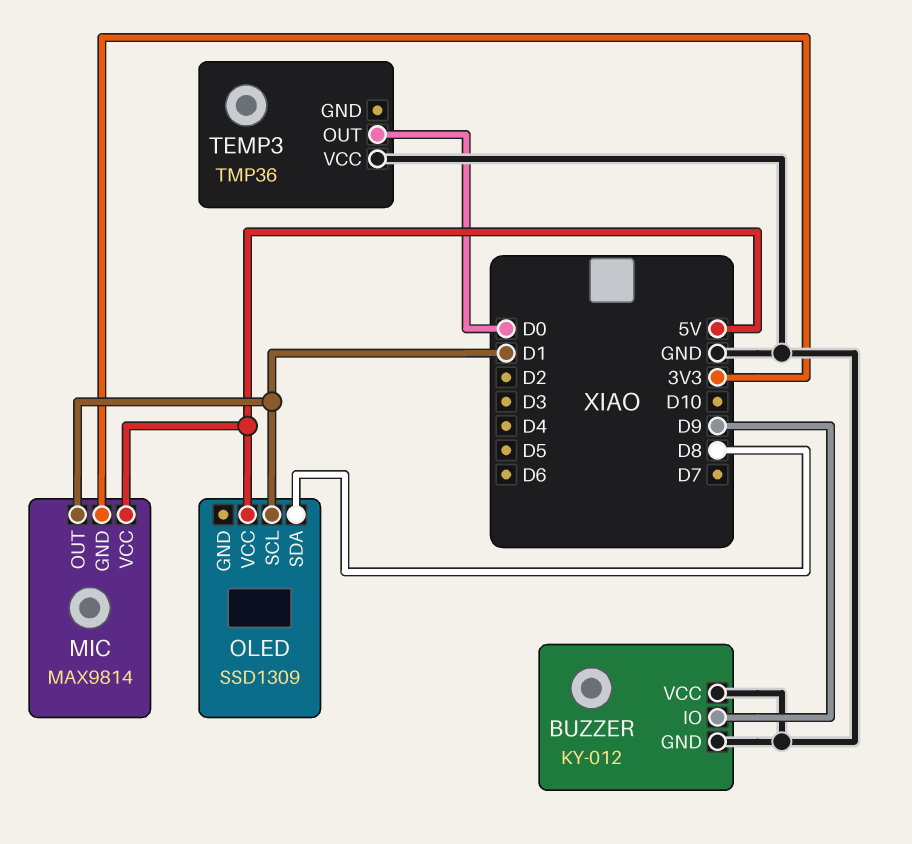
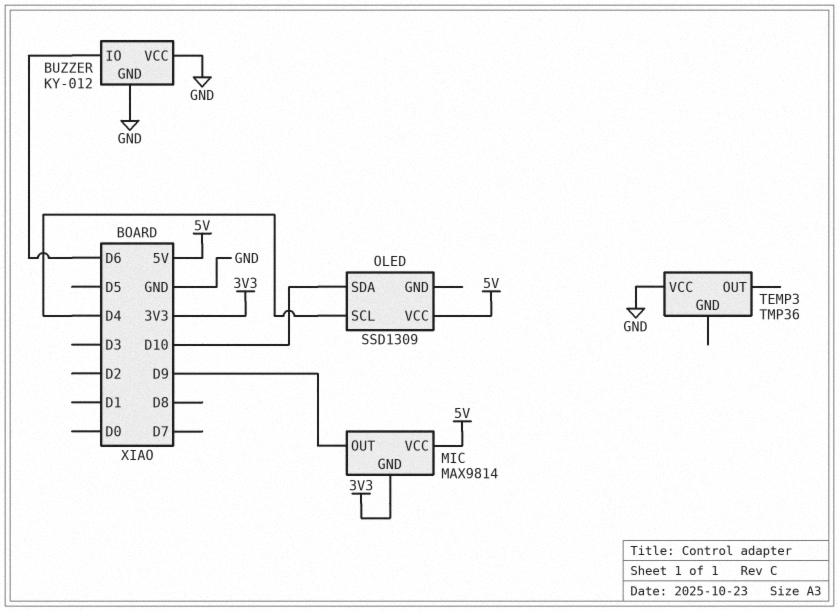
BUZZER pin IO: D9 -> D6
MIC pin OUT: D1 -> D9
OLED pin SCL: D1 -> D4
OLED pin SDA: D8 -> D10
TEMP3 pin OUT: D0 -> none

